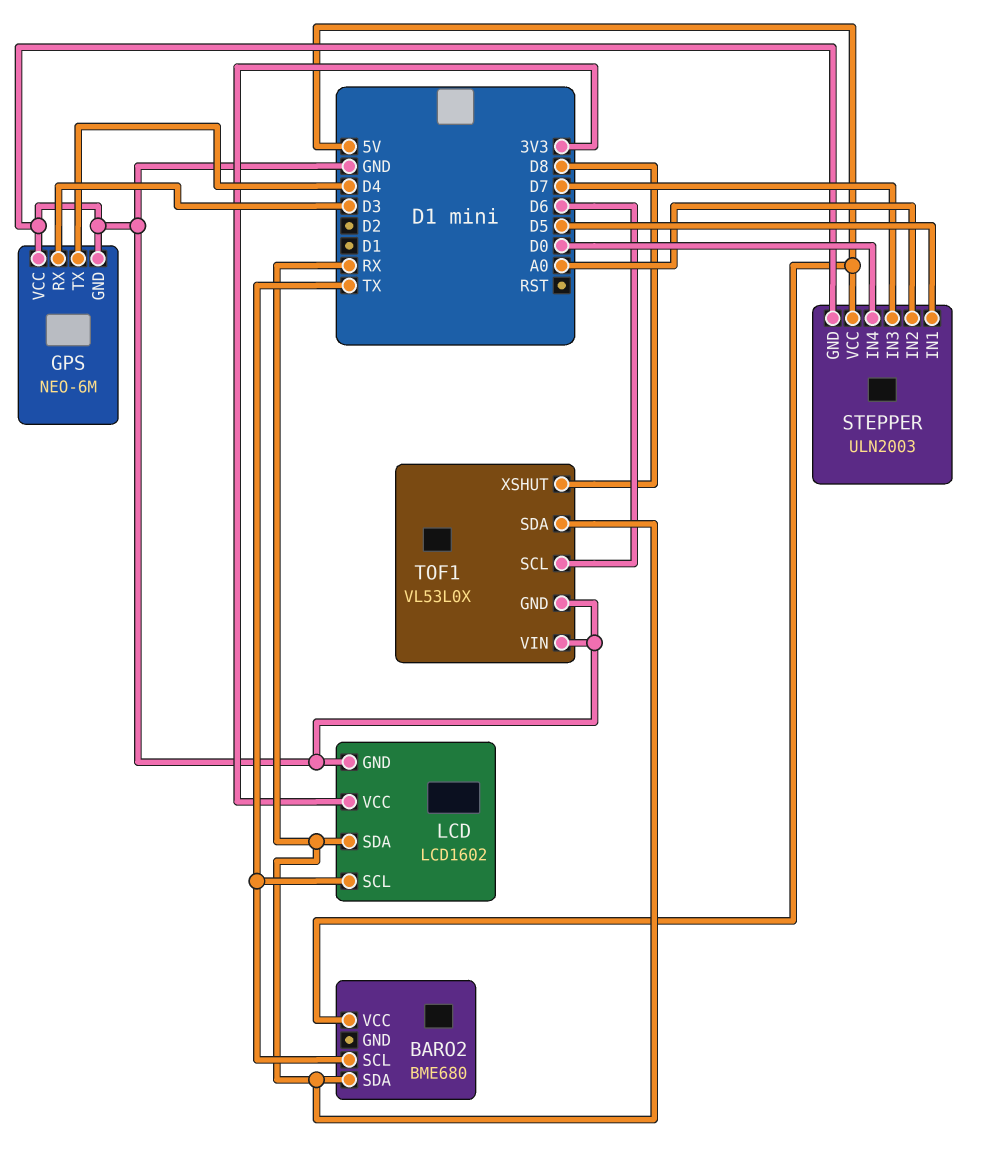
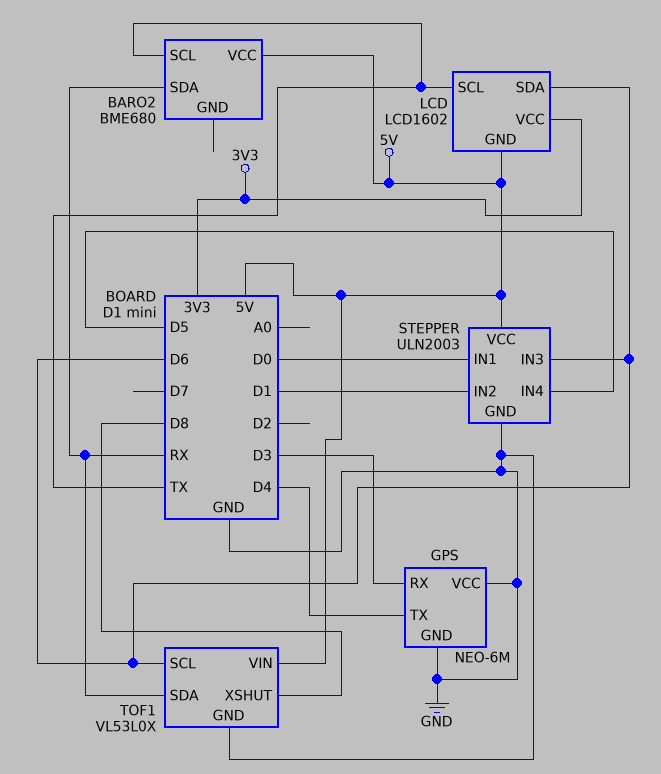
LCD pin GND: GND -> 5V
LCD pin SDA: RX -> D6
STEPPER pin IN1: D5 -> D0
STEPPER pin IN2: A0 -> D1
STEPPER pin IN3: D7 -> D6
STEPPER pin IN4: D0 -> D5
TOF1 pin VIN: GND -> 5V

